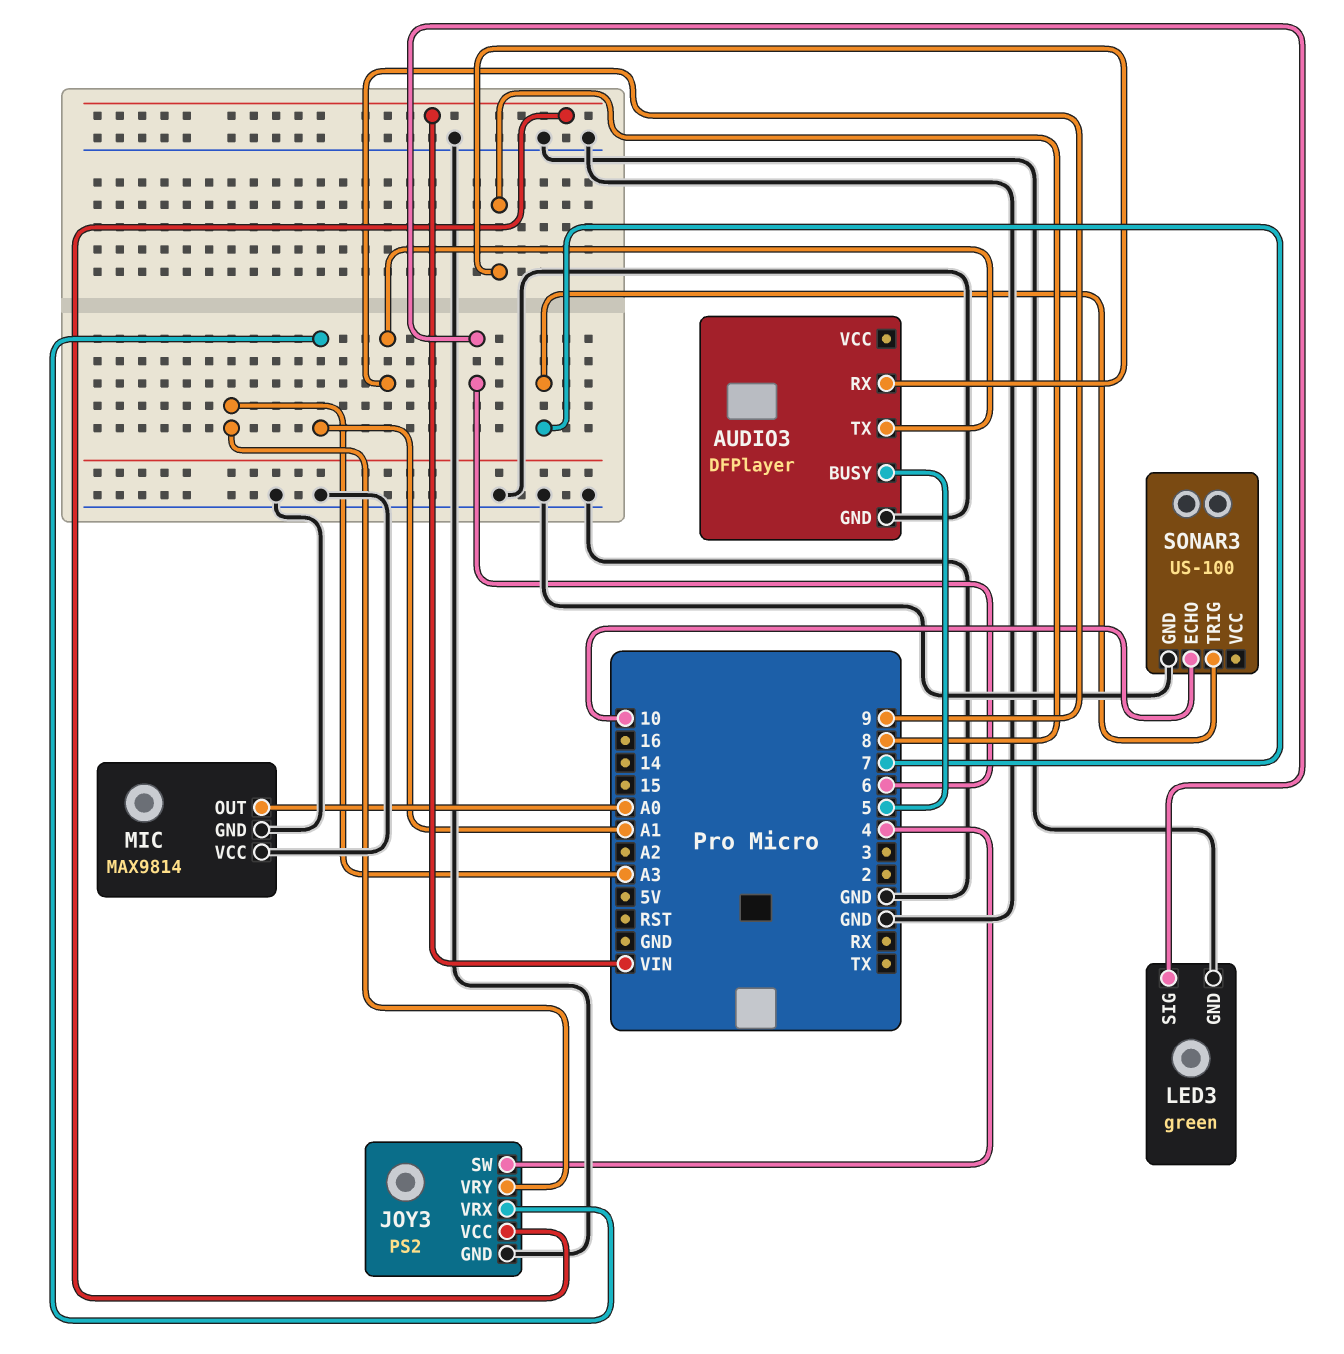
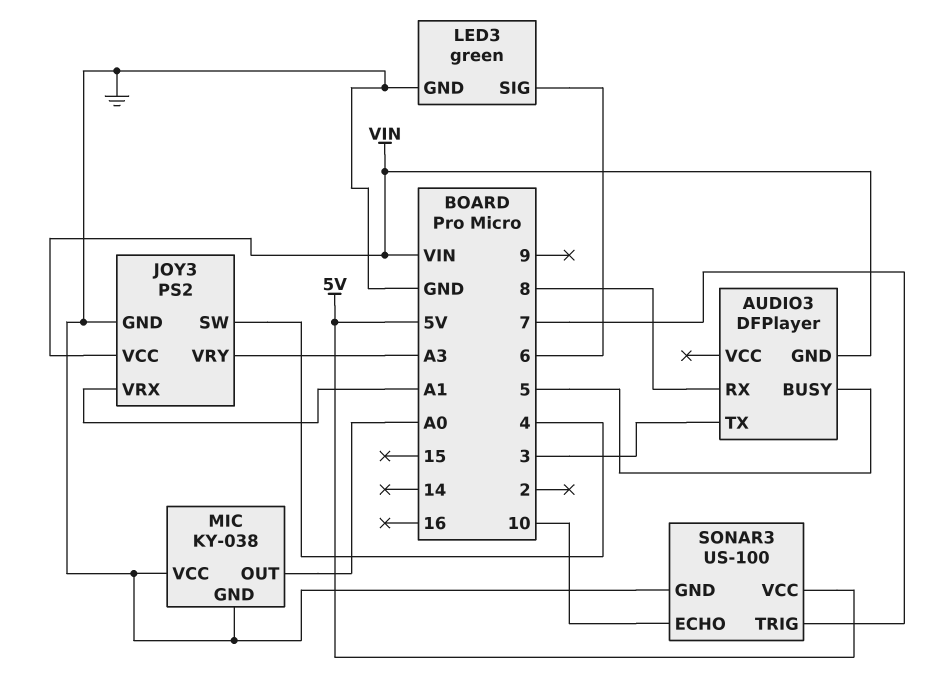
AUDIO3 pin GND: GND -> VIN
AUDIO3 pin TX: 9 -> 3
MIC: MAX9814 -> KY-038
SONAR3 pin VCC: none -> 5V

